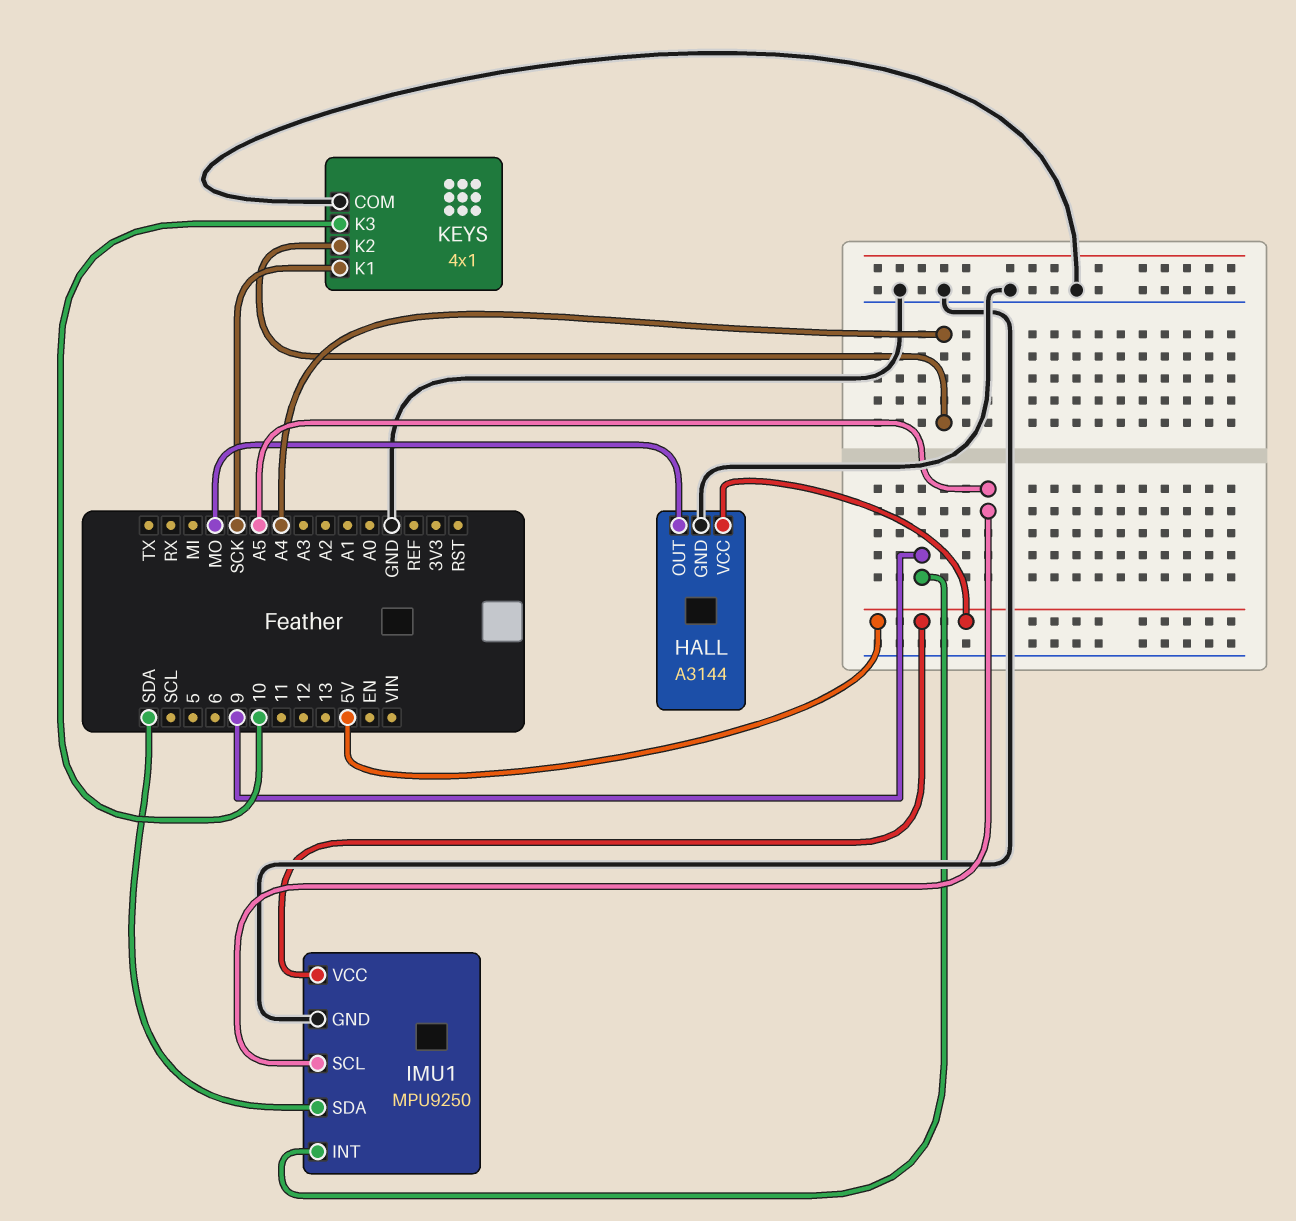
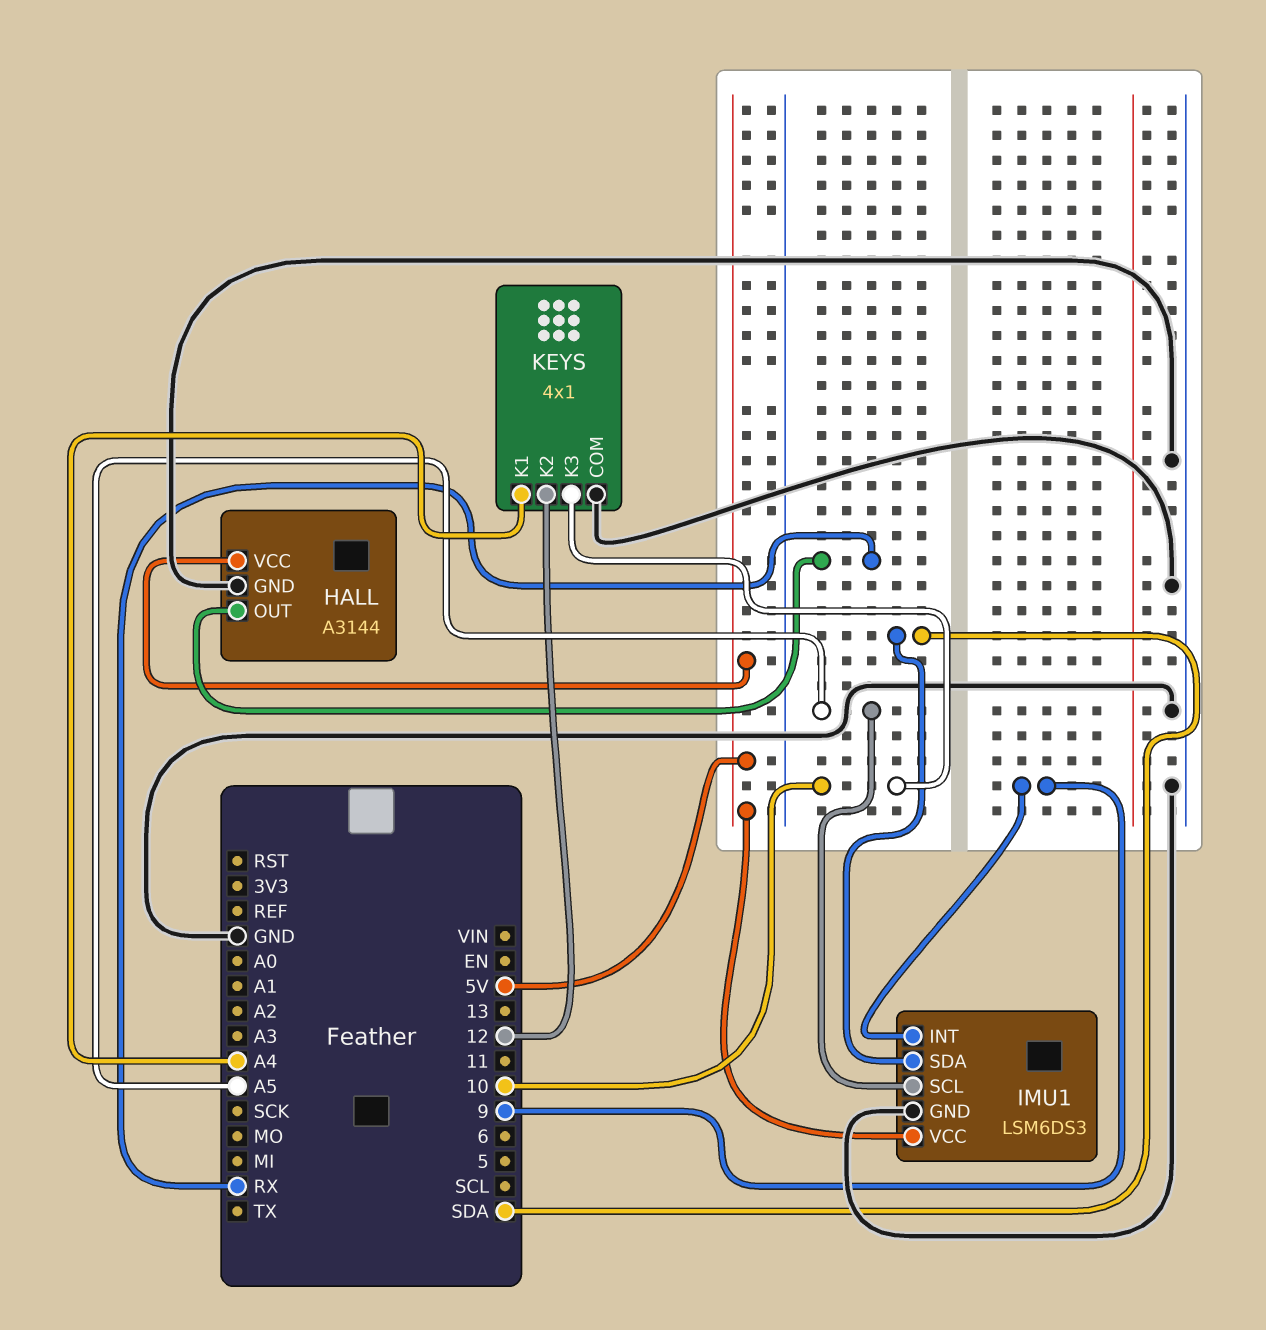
HALL pin OUT: MO -> RX
IMU1: MPU9250 -> LSM6DS3
KEYS pin K1: SCK -> A4
KEYS pin K2: A4 -> 12

